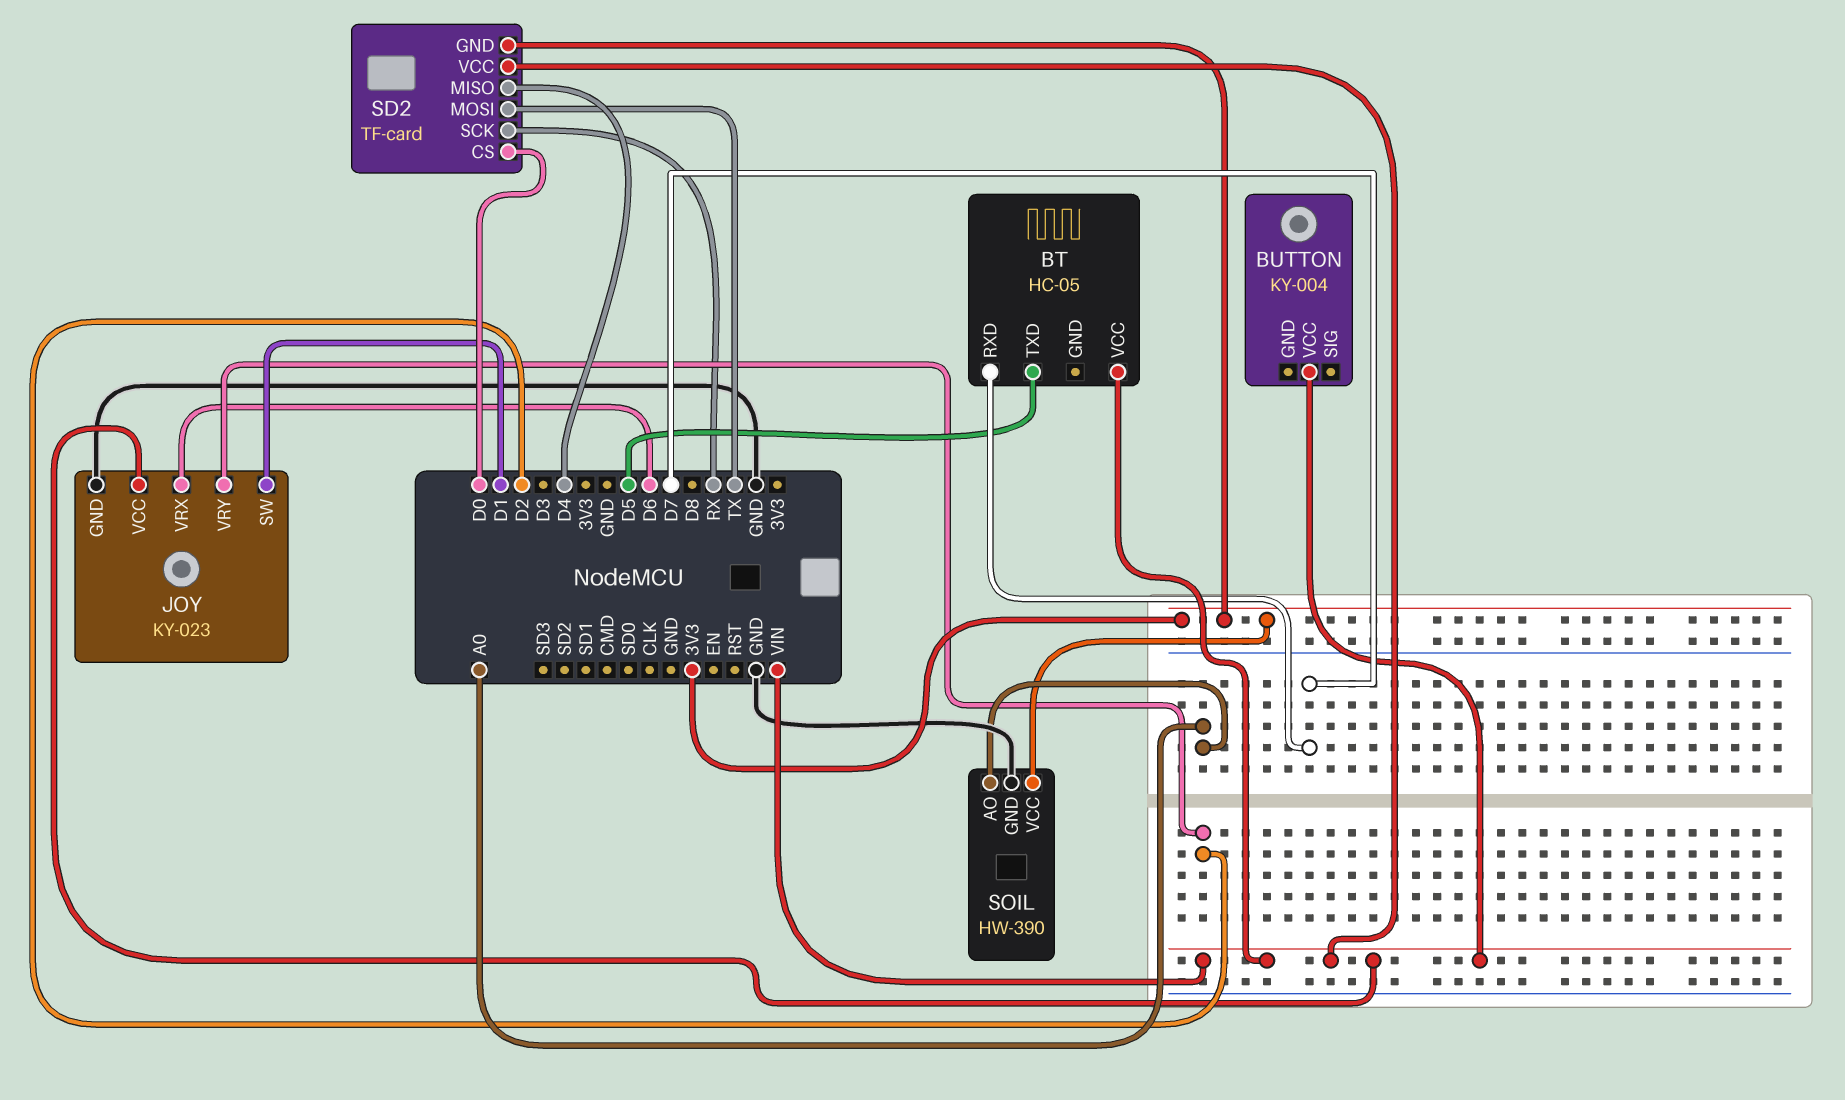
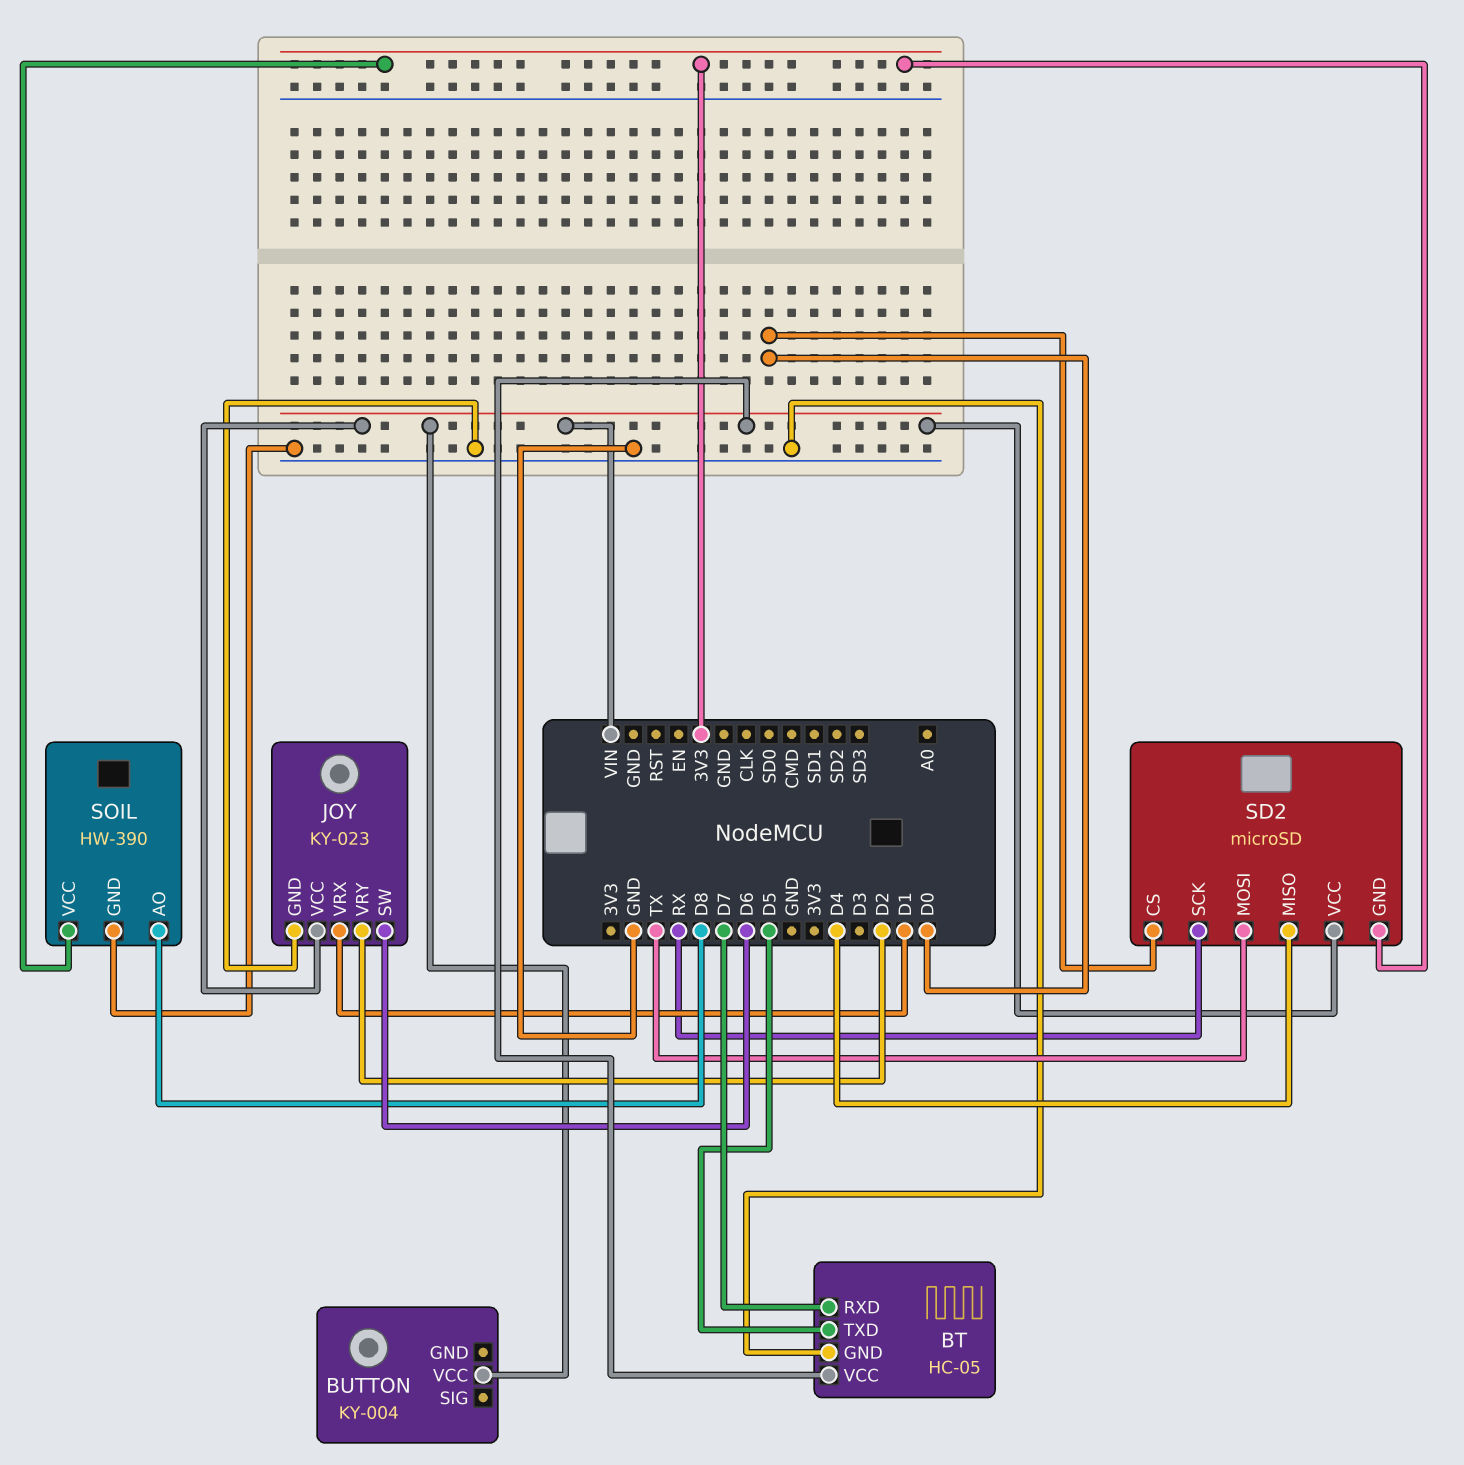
BT pin GND: none -> GND
JOY pin SW: D1 -> D6
JOY pin VRX: D6 -> D1
SD2: TF-card -> microSD
SOIL pin AO: A0 -> D8

